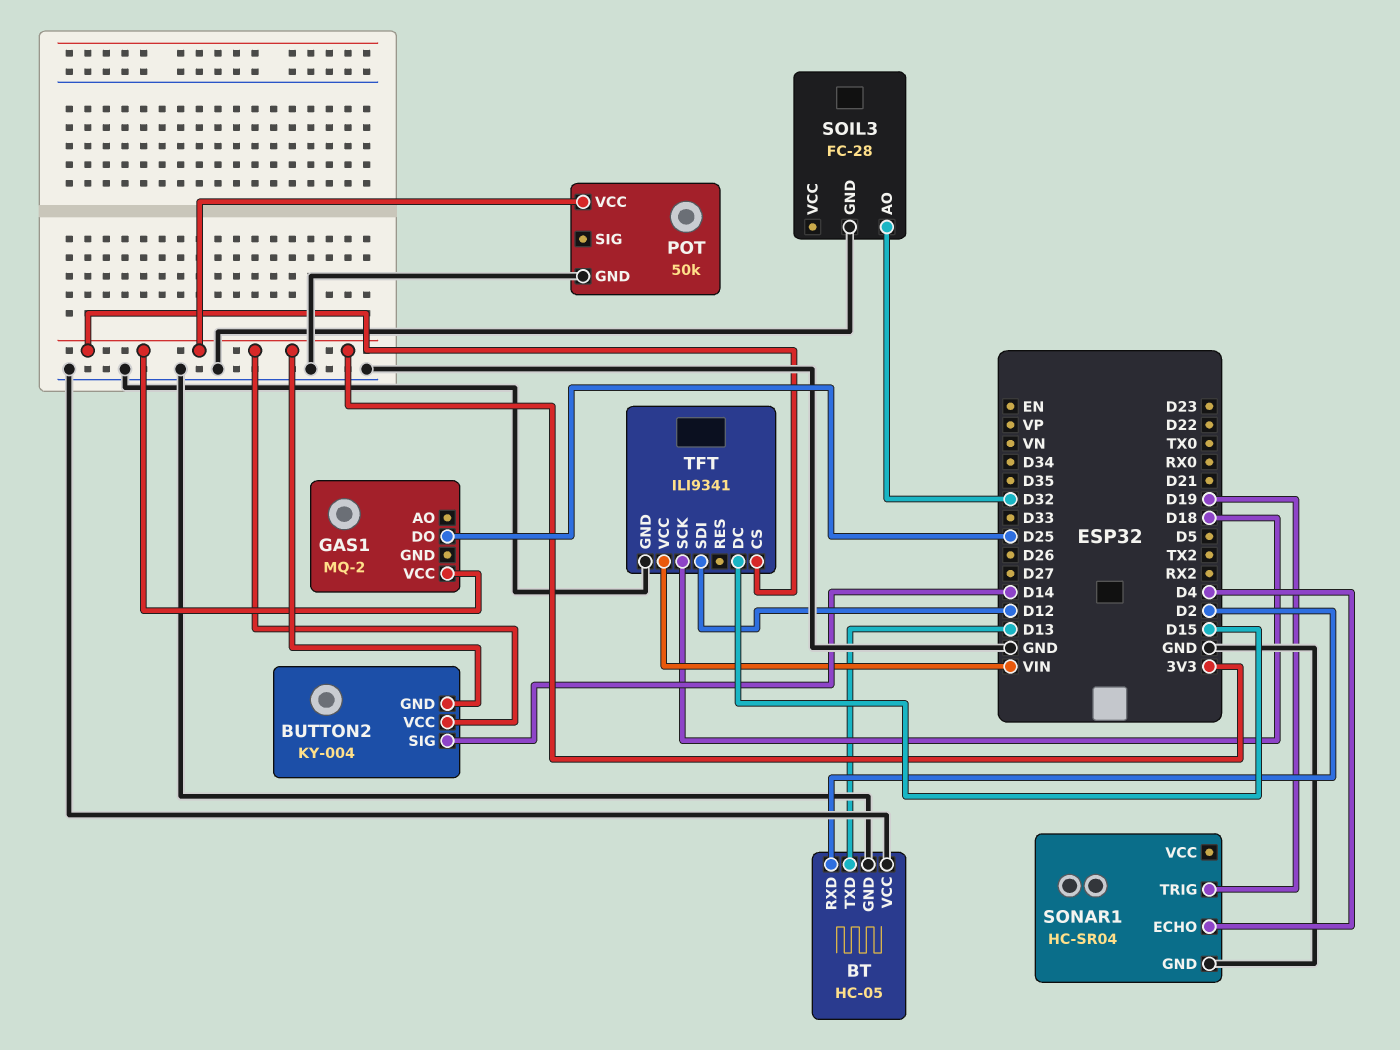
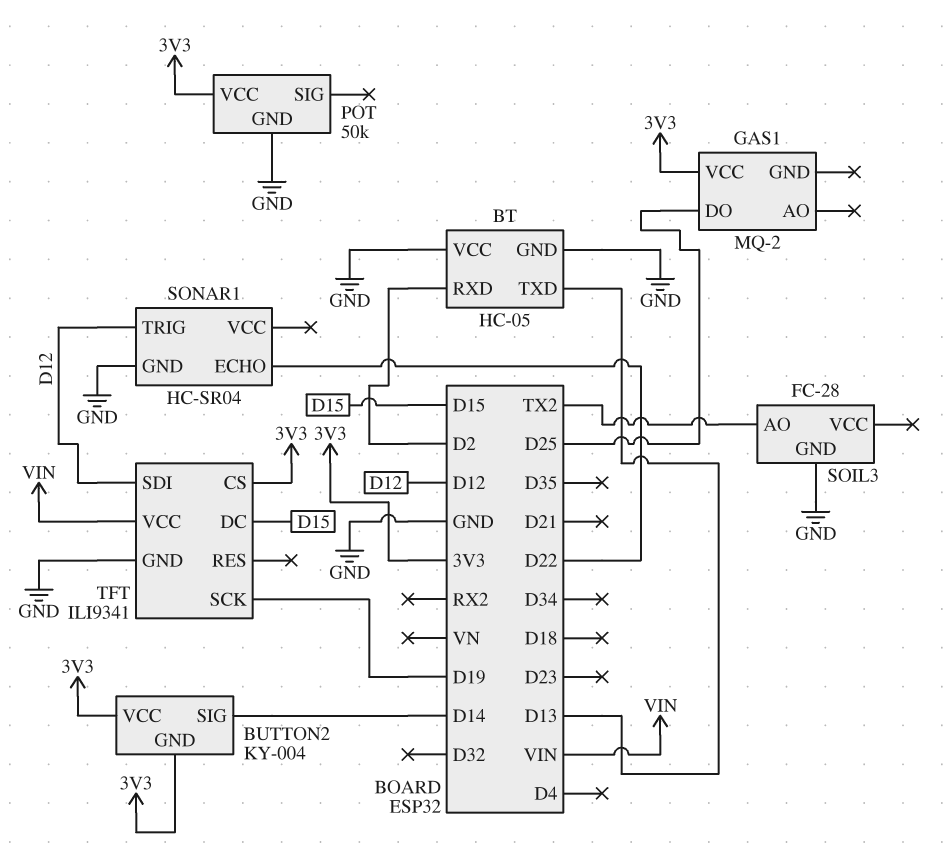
SOIL3 pin AO: D32 -> TX2
SONAR1 pin ECHO: D4 -> D22
SONAR1 pin TRIG: D19 -> D12
TFT pin SCK: D18 -> D19

